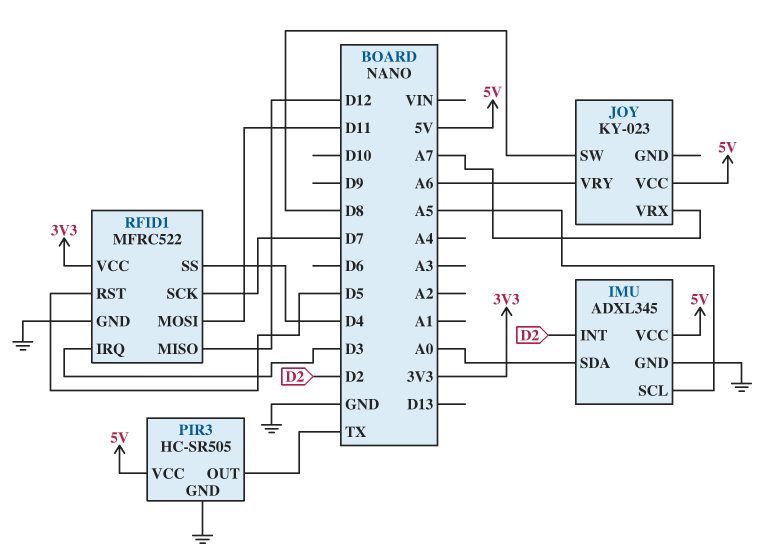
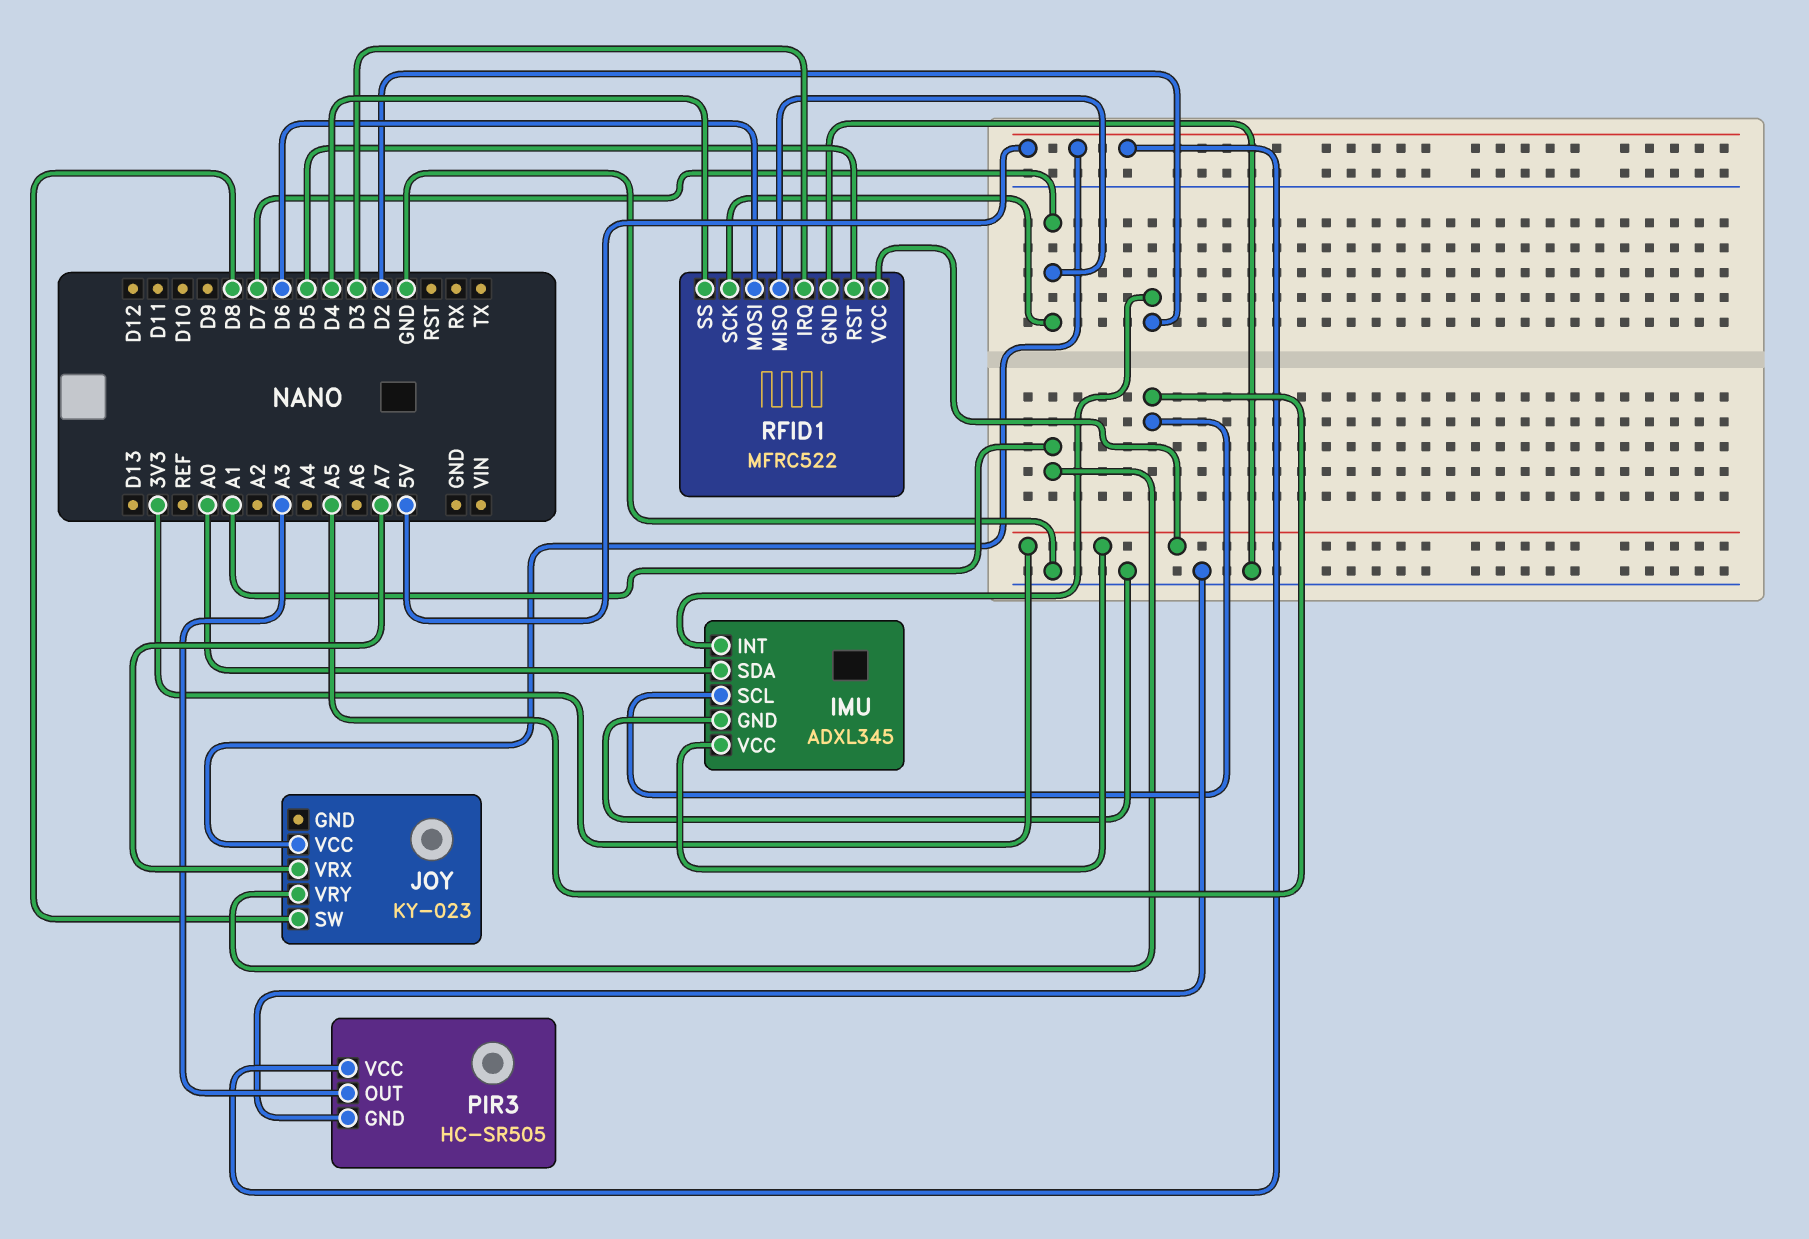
IMU pin VCC: 5V -> 3V3
JOY pin VRY: A6 -> A1
PIR3 pin OUT: TX -> A3
RFID1 pin MISO: D12 -> D7
RFID1 pin MOSI: D11 -> D6

